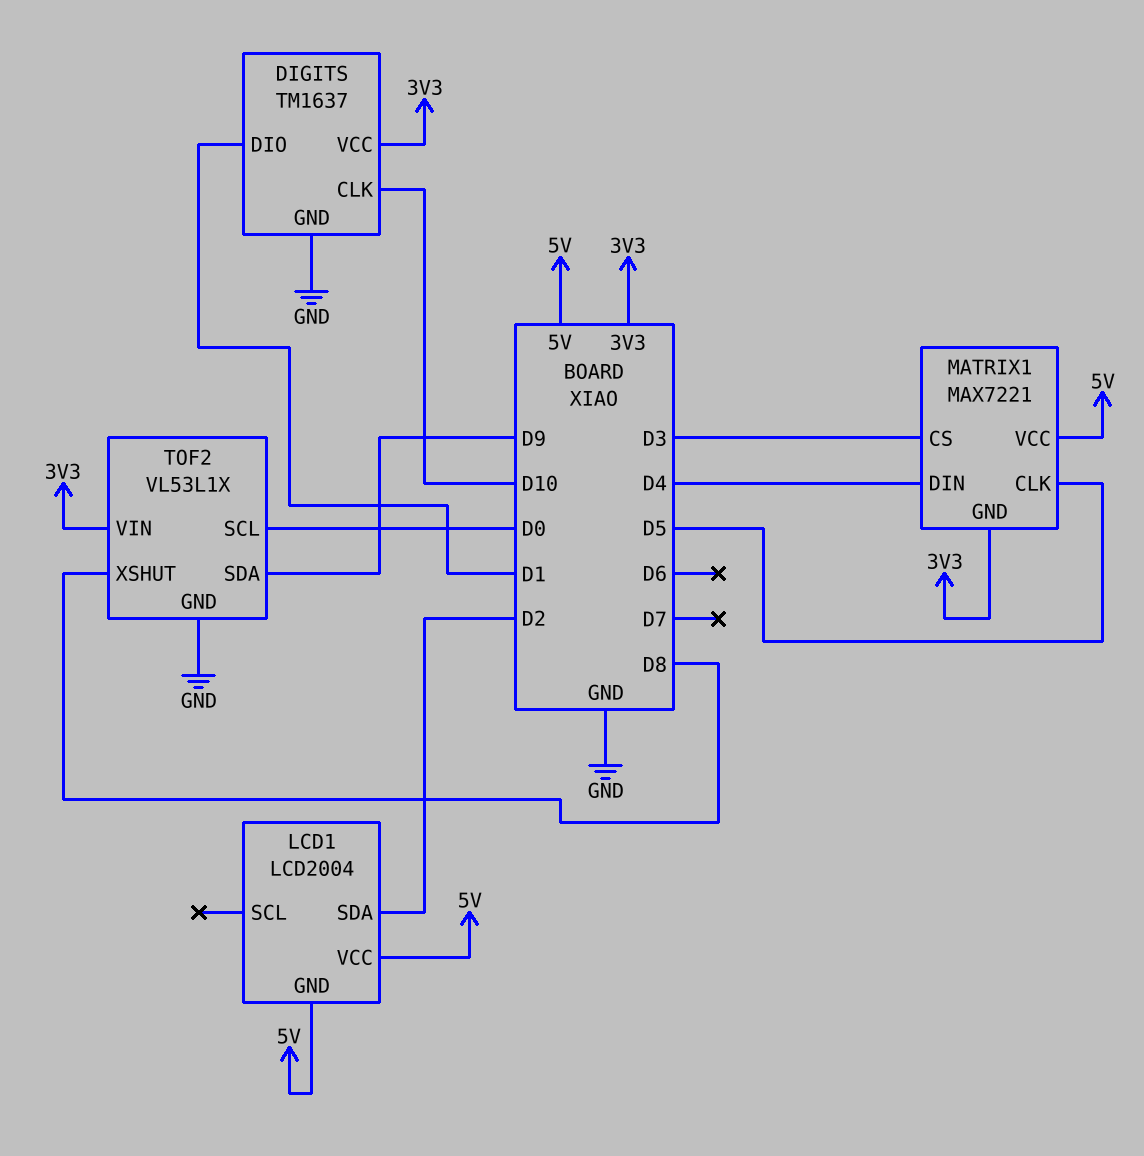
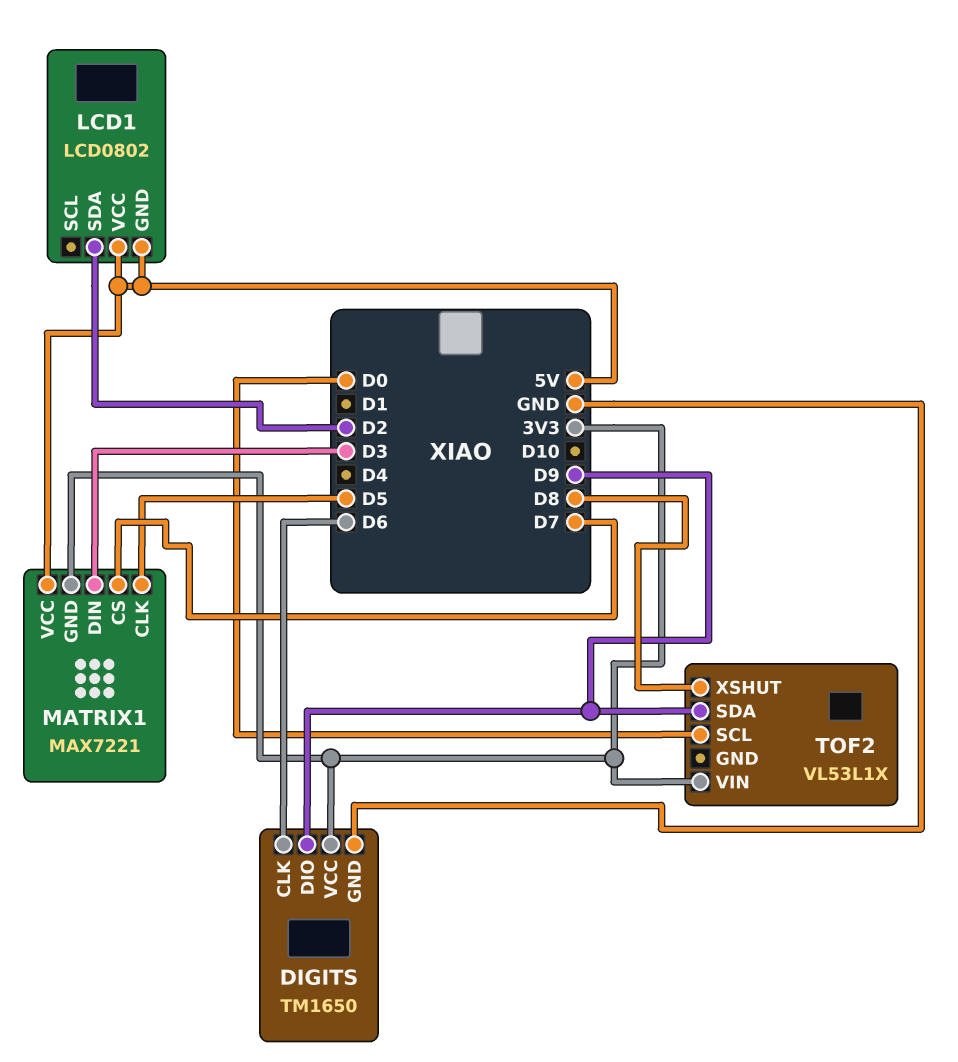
DIGITS: TM1637 -> TM1650
DIGITS pin CLK: D10 -> D6
DIGITS pin DIO: D1 -> D9
LCD1: LCD2004 -> LCD0802
MATRIX1 pin CS: D3 -> D7
MATRIX1 pin DIN: D4 -> D3
TOF2 pin GND: GND -> none

